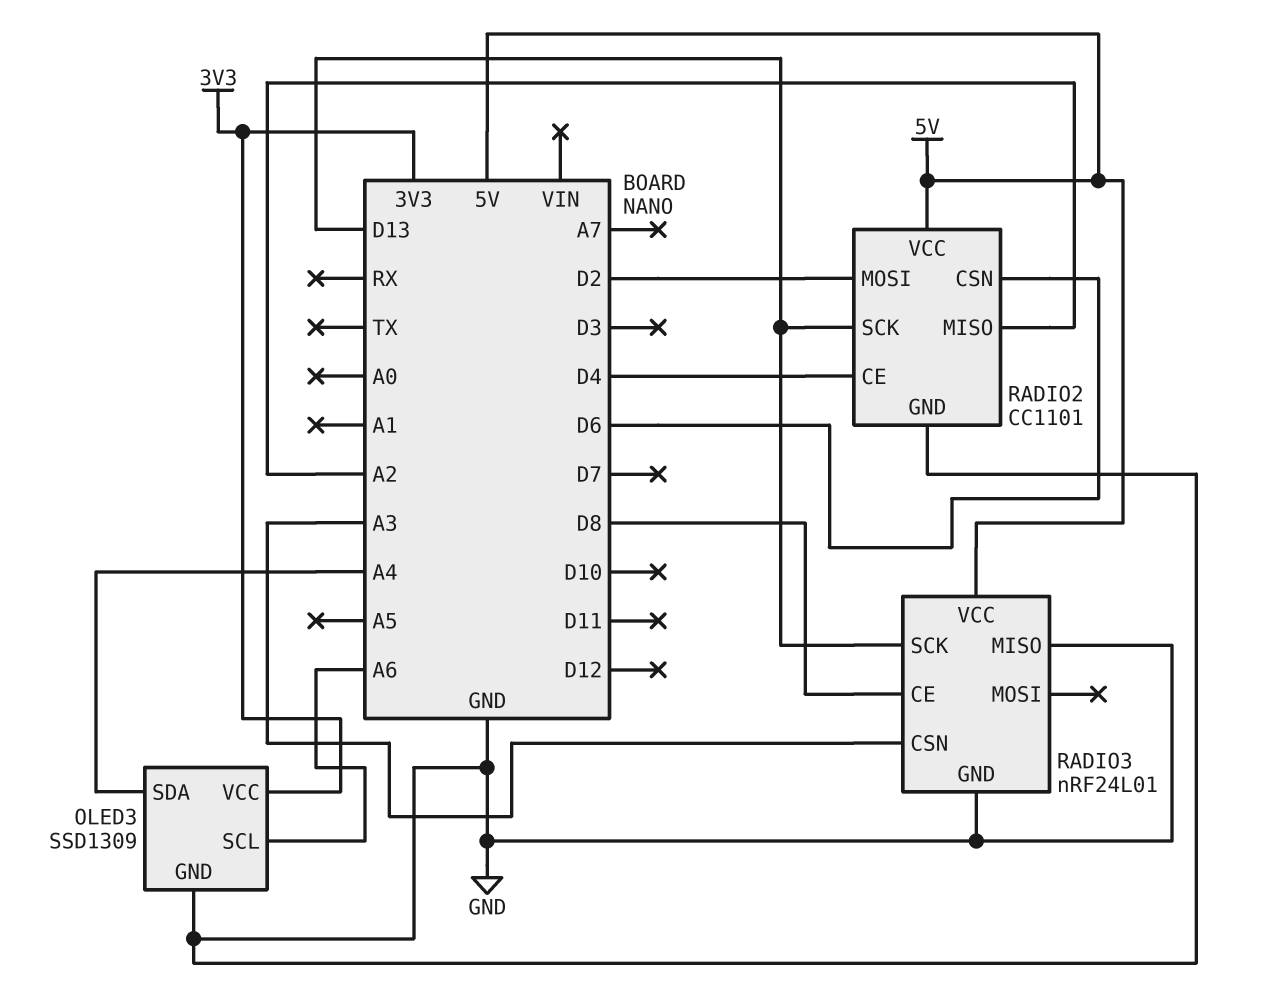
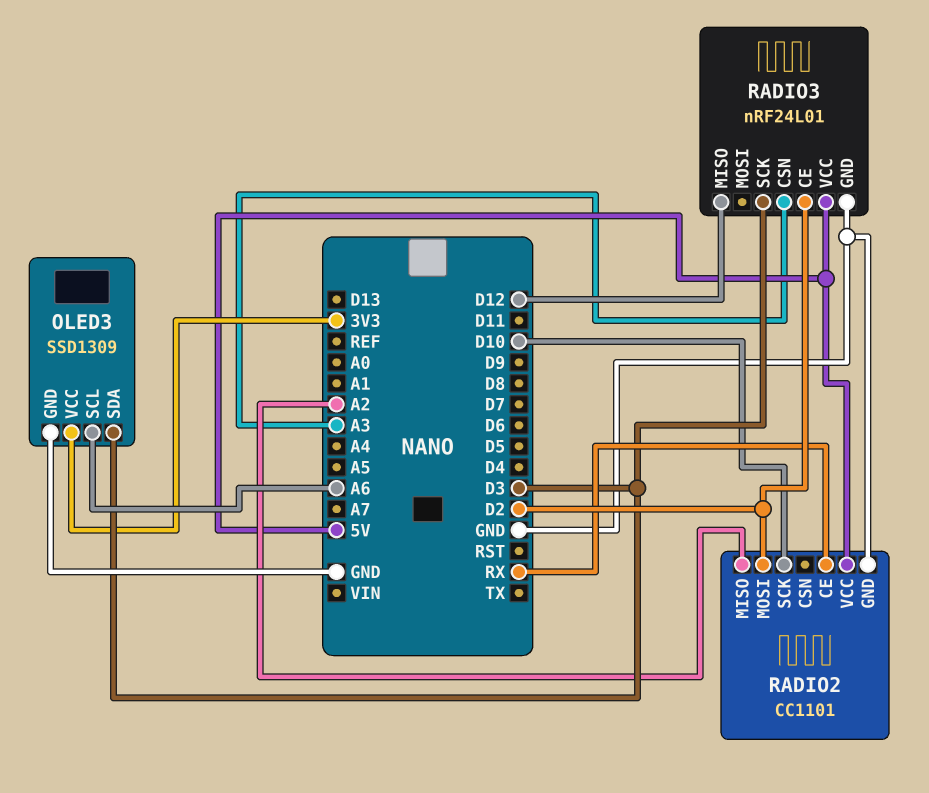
OLED3 pin SDA: A4 -> D3
RADIO2 pin CE: D4 -> RX
RADIO2 pin CSN: D6 -> none
RADIO2 pin SCK: D13 -> D10
RADIO3 pin CE: D8 -> D2
RADIO3 pin MISO: GND -> D12
RADIO3 pin SCK: D13 -> D3

